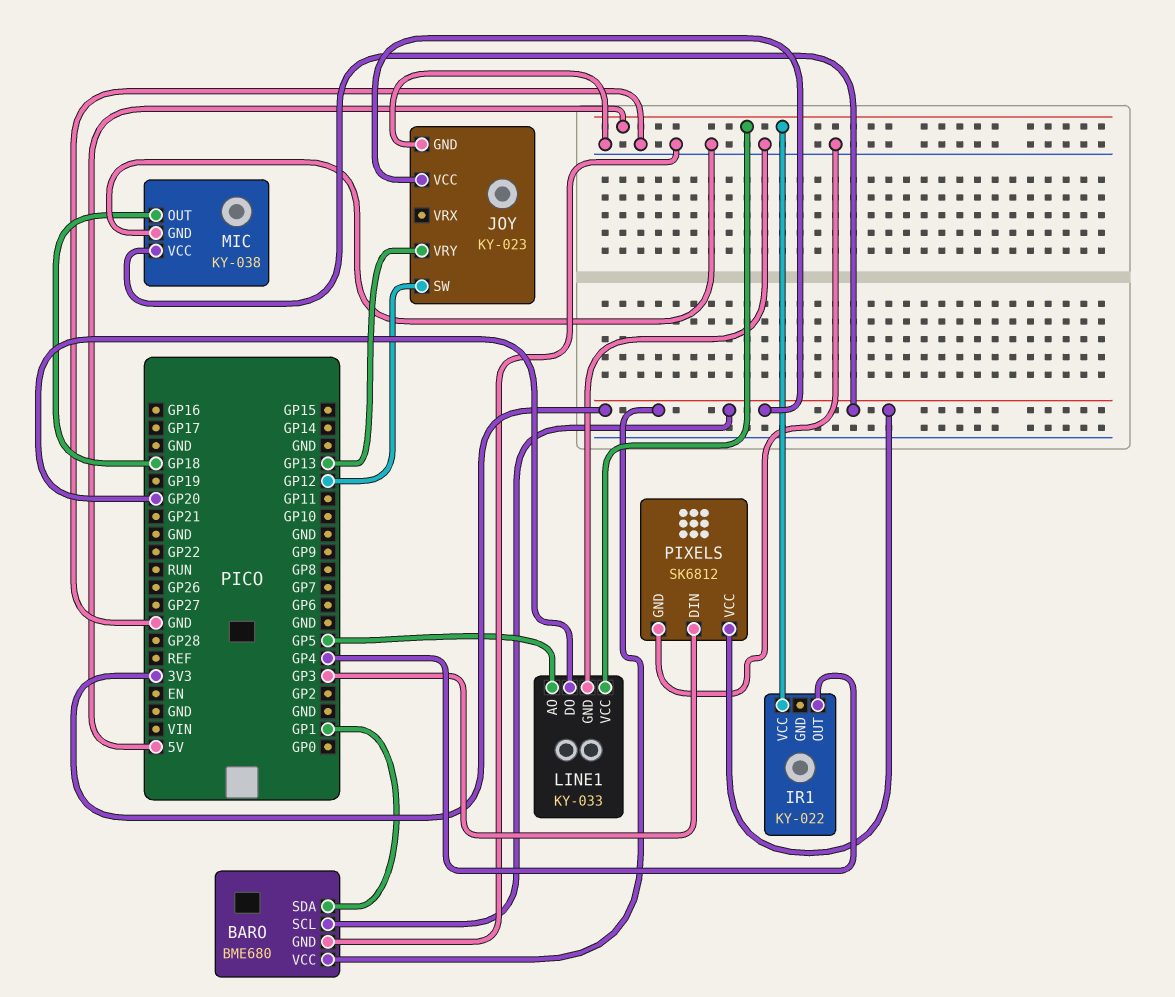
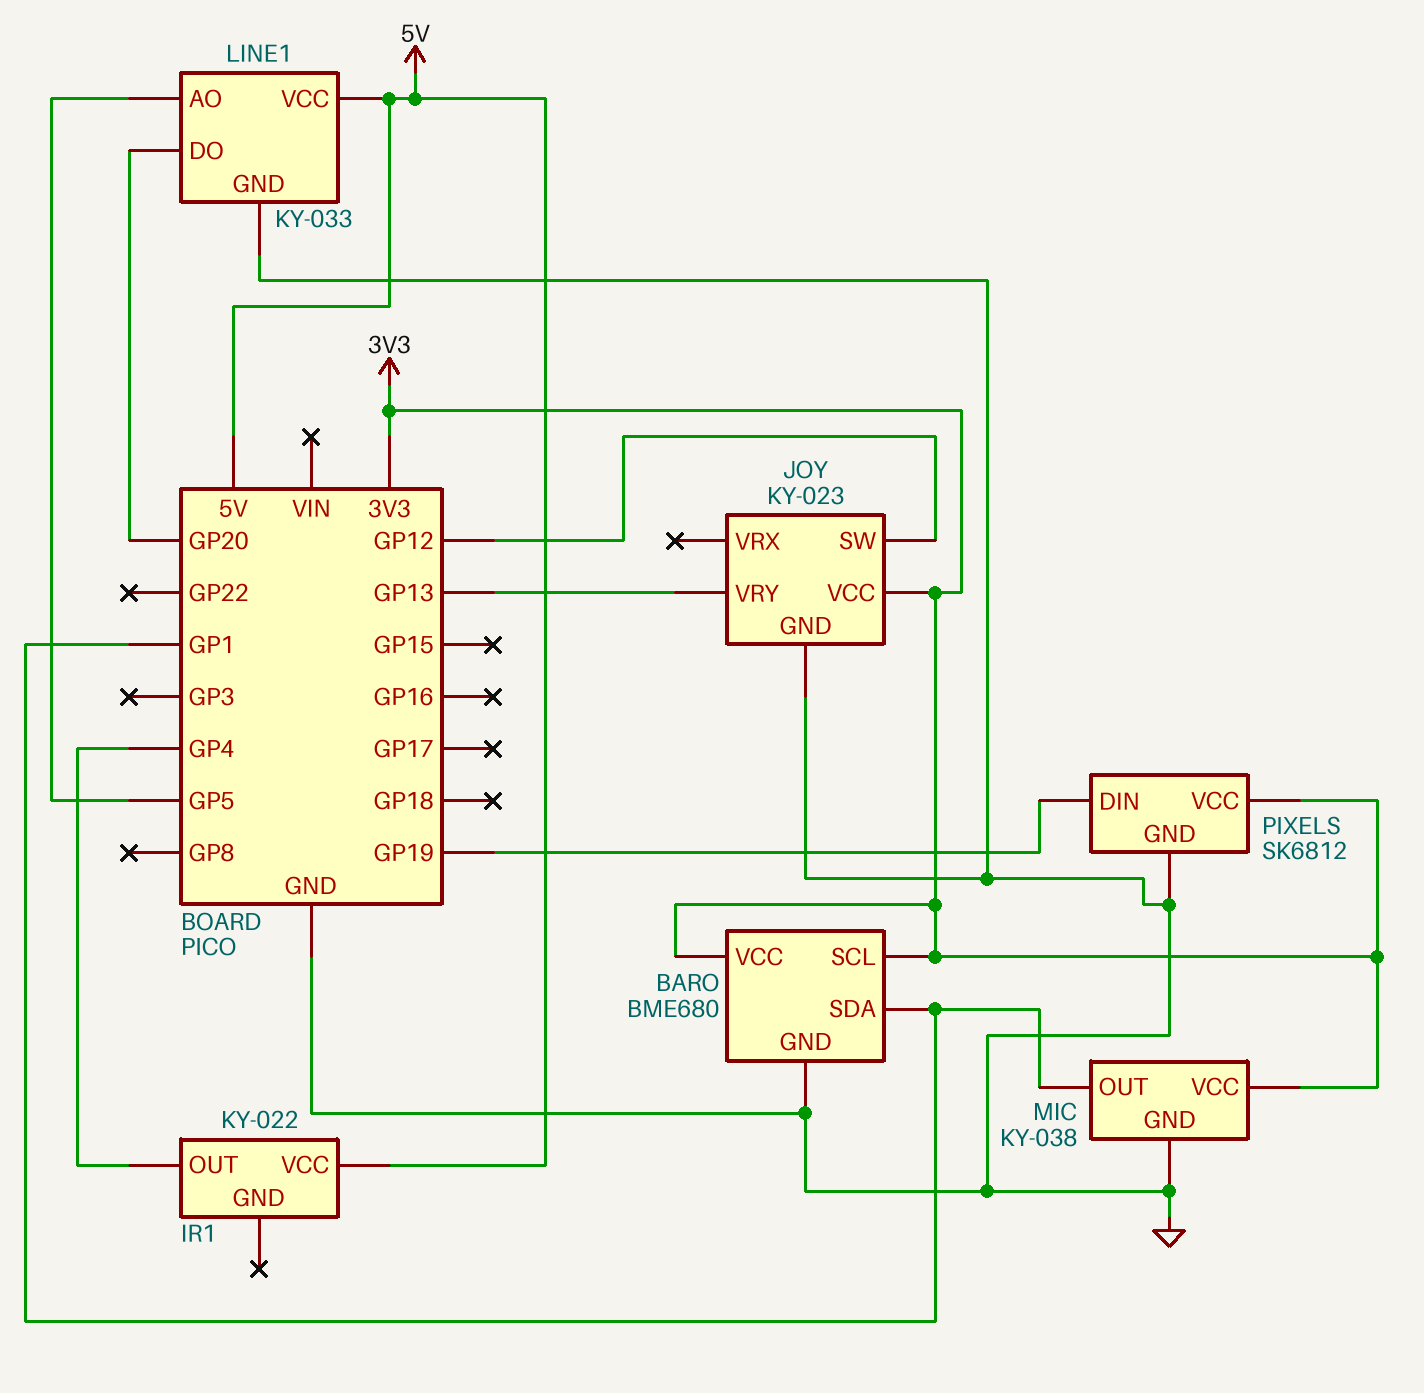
MIC pin OUT: GP18 -> GP1
PIXELS pin DIN: GP3 -> GP19

